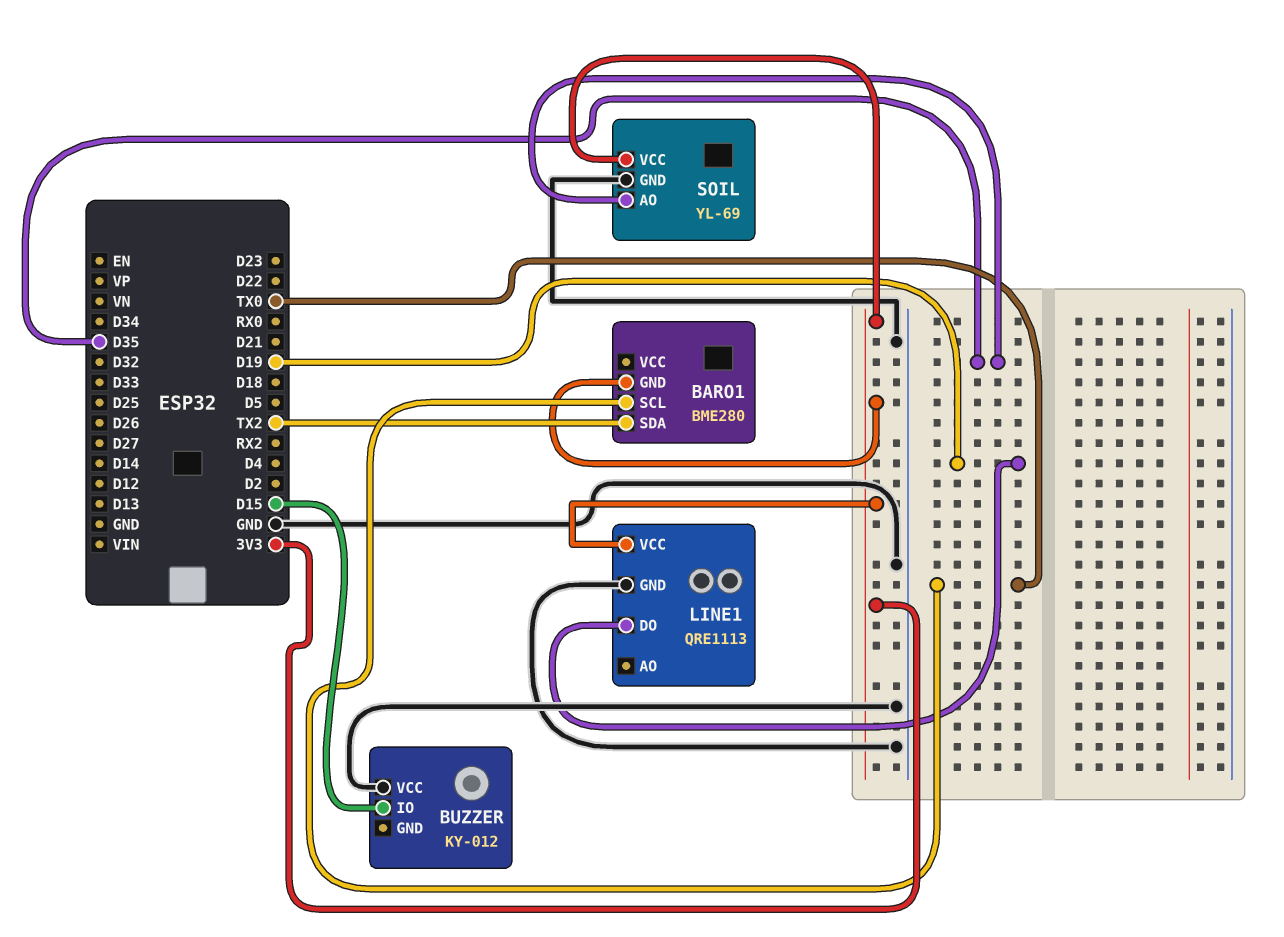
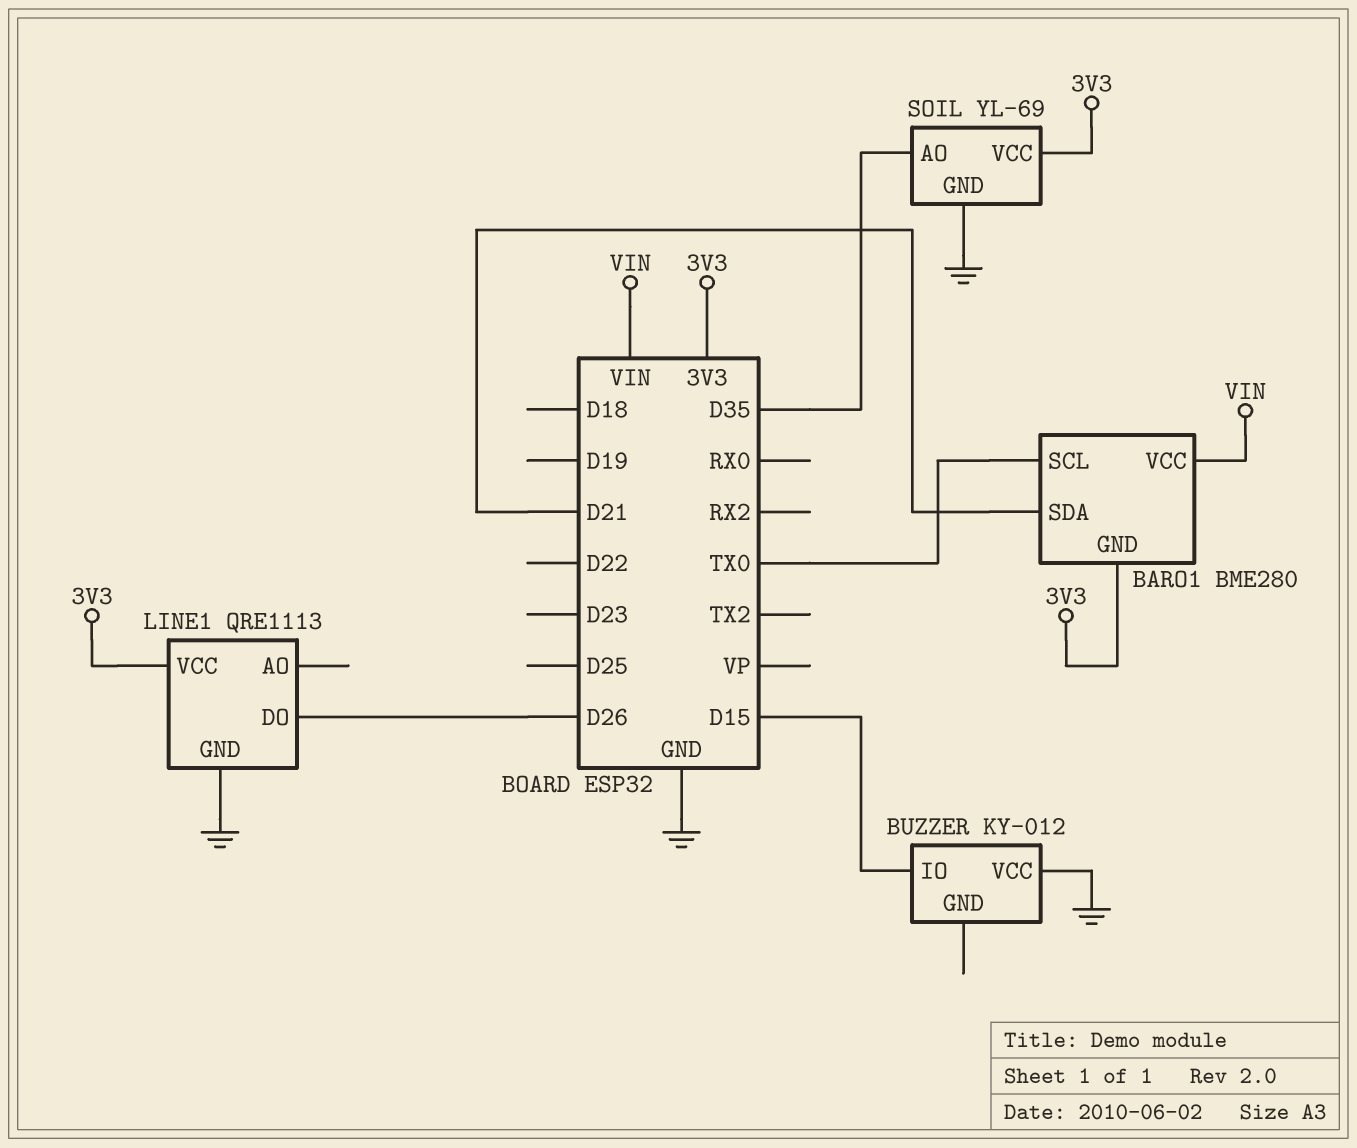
BARO1 pin SDA: TX2 -> D21
BARO1 pin VCC: none -> VIN
LINE1 pin DO: D19 -> D26

